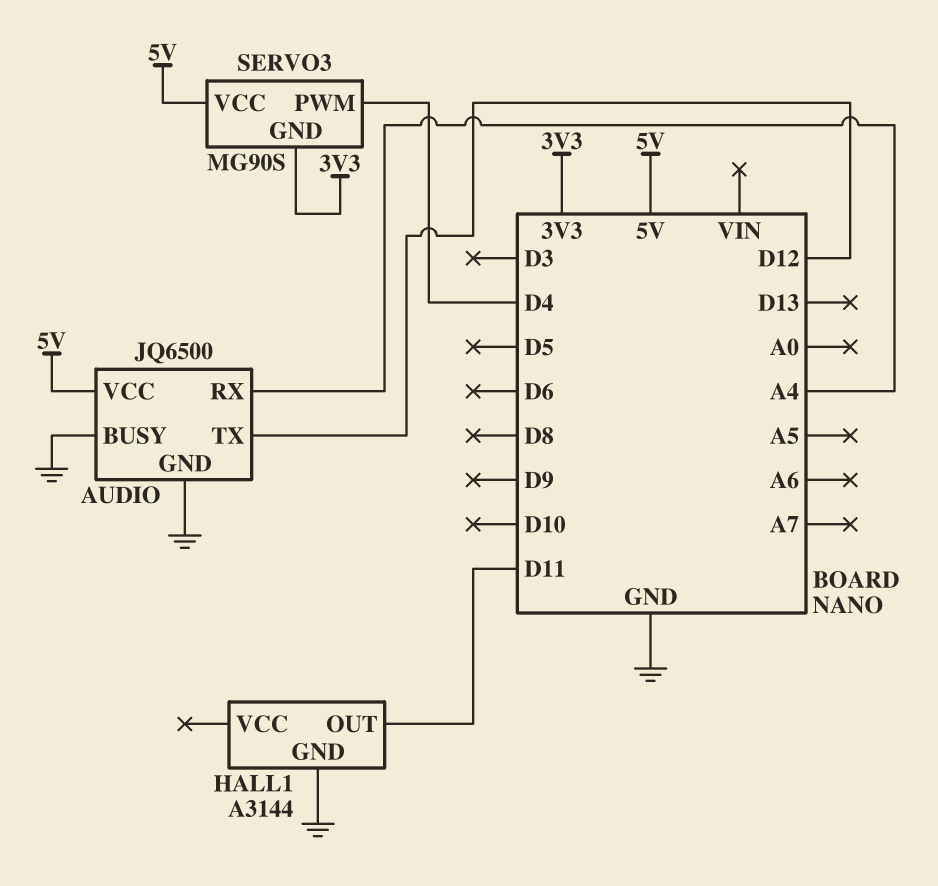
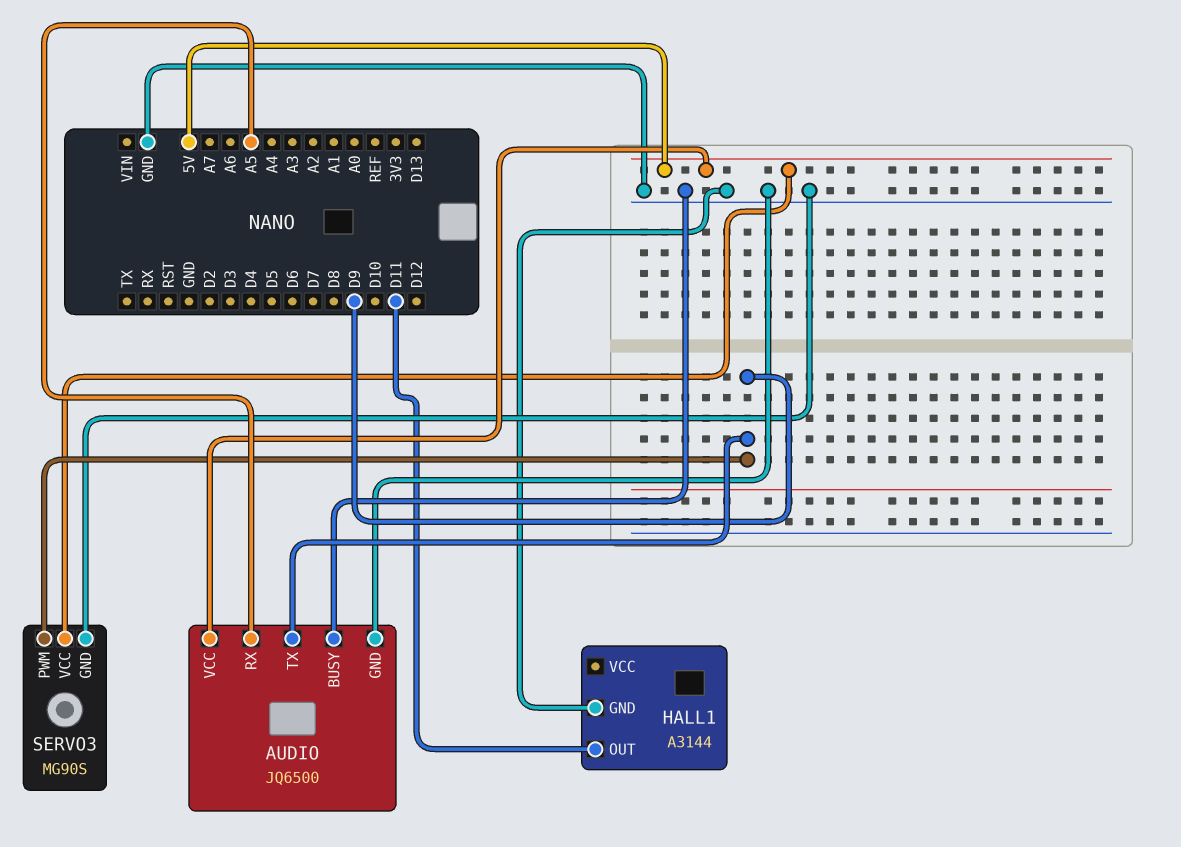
AUDIO pin RX: A4 -> A5
AUDIO pin TX: D12 -> D9
SERVO3 pin GND: 3V3 -> GND
SERVO3 pin PWM: D4 -> D9

